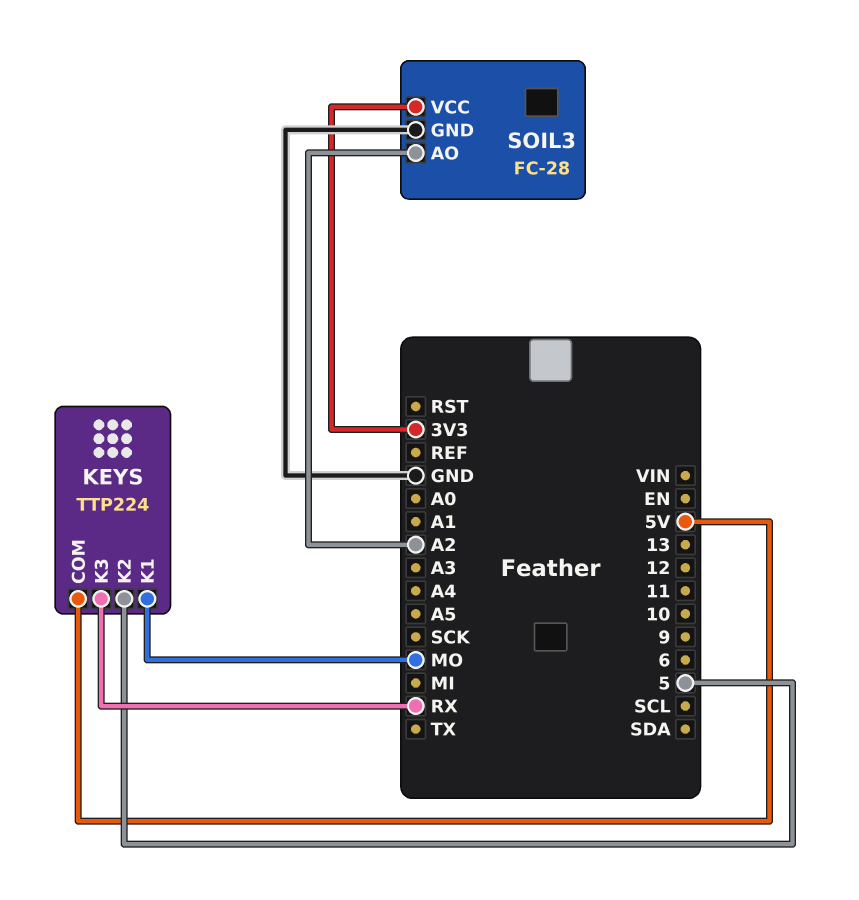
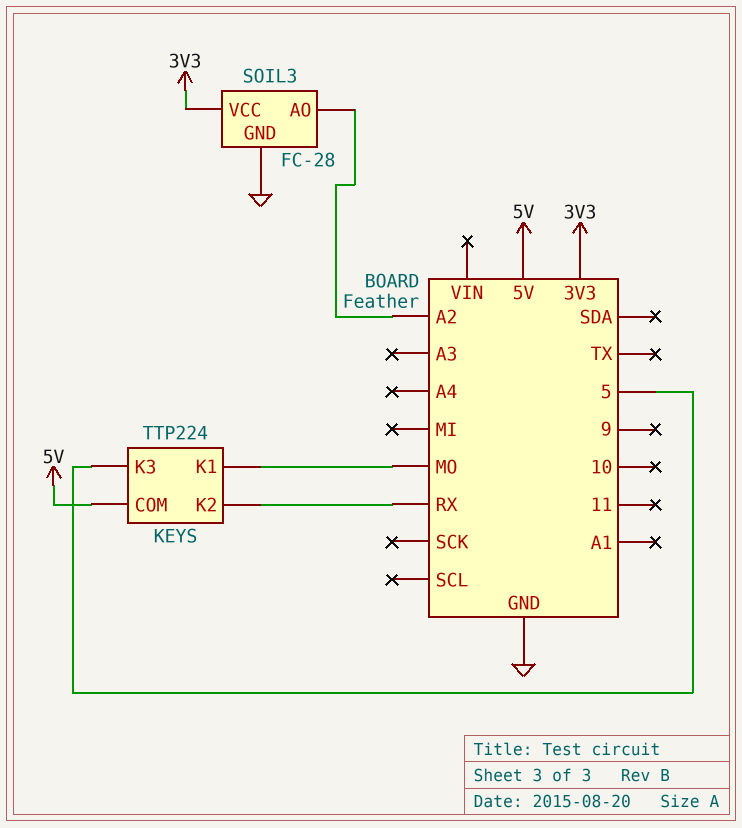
KEYS pin K2: 5 -> RX
KEYS pin K3: RX -> 5

